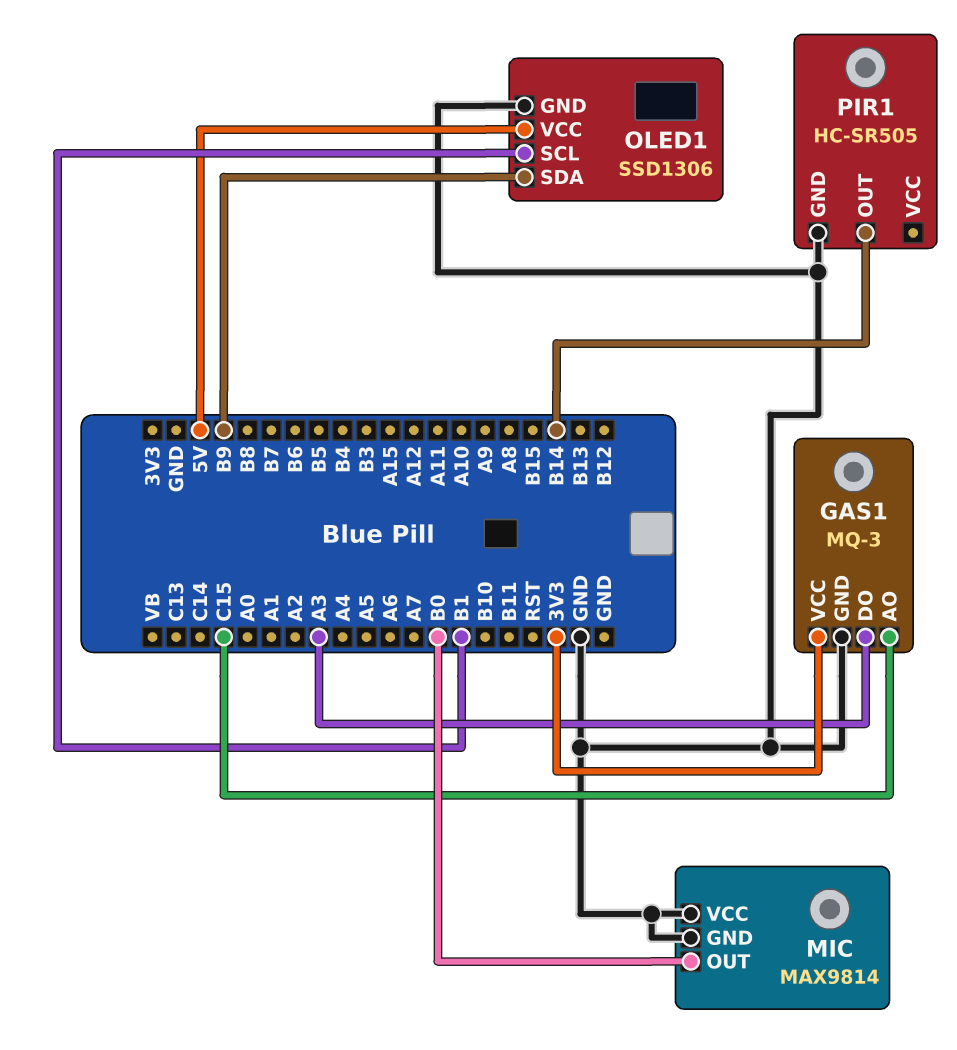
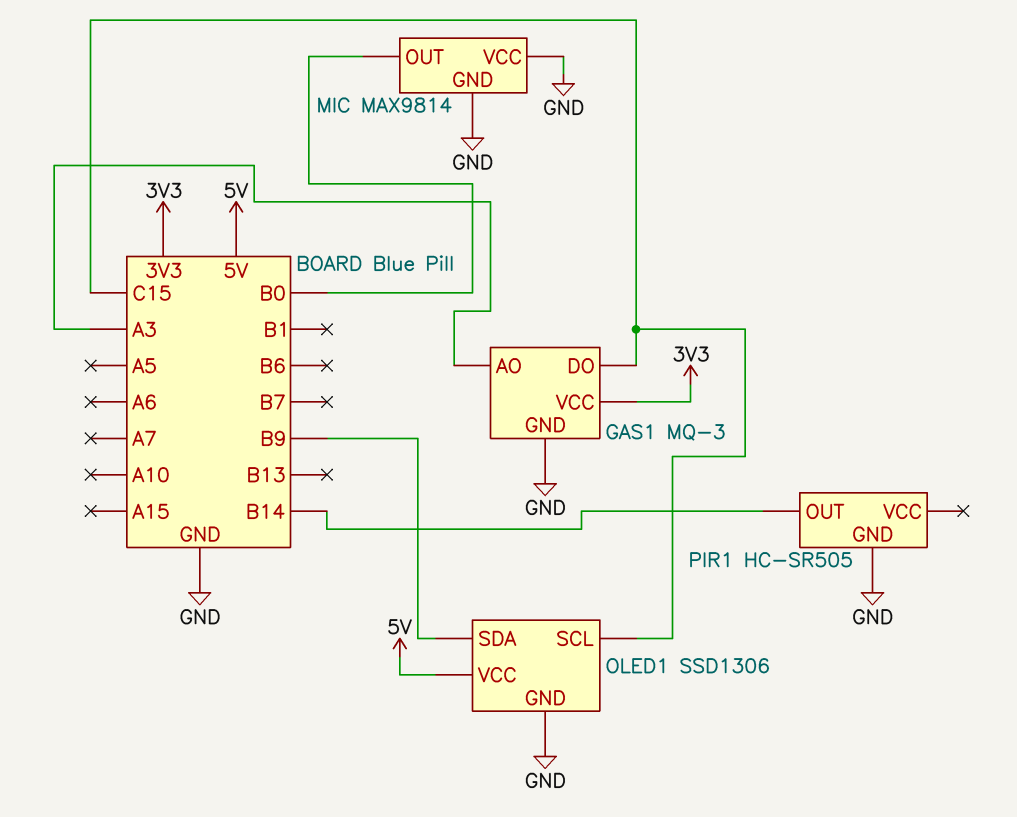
GAS1 pin AO: C15 -> A3
GAS1 pin DO: A3 -> C15
OLED1 pin SCL: B1 -> C15

